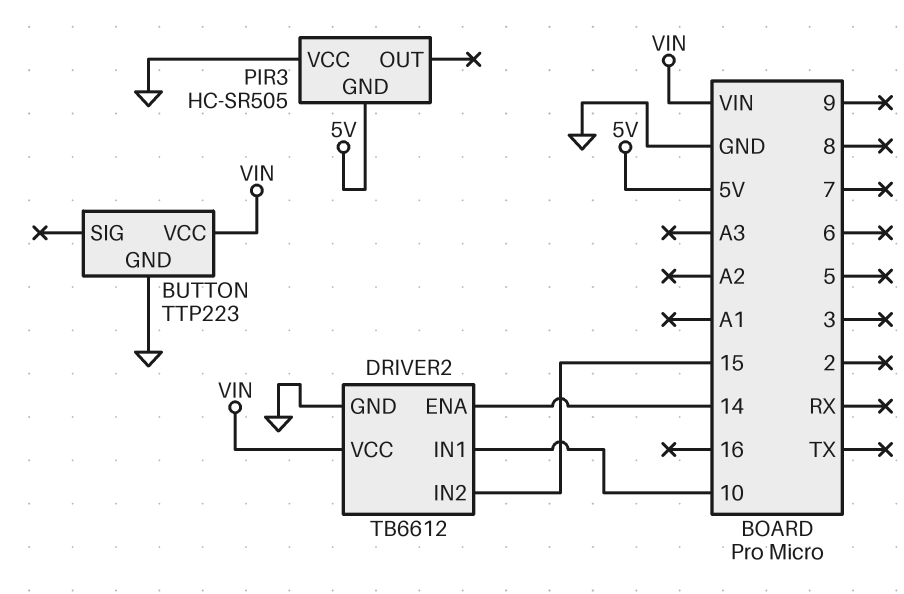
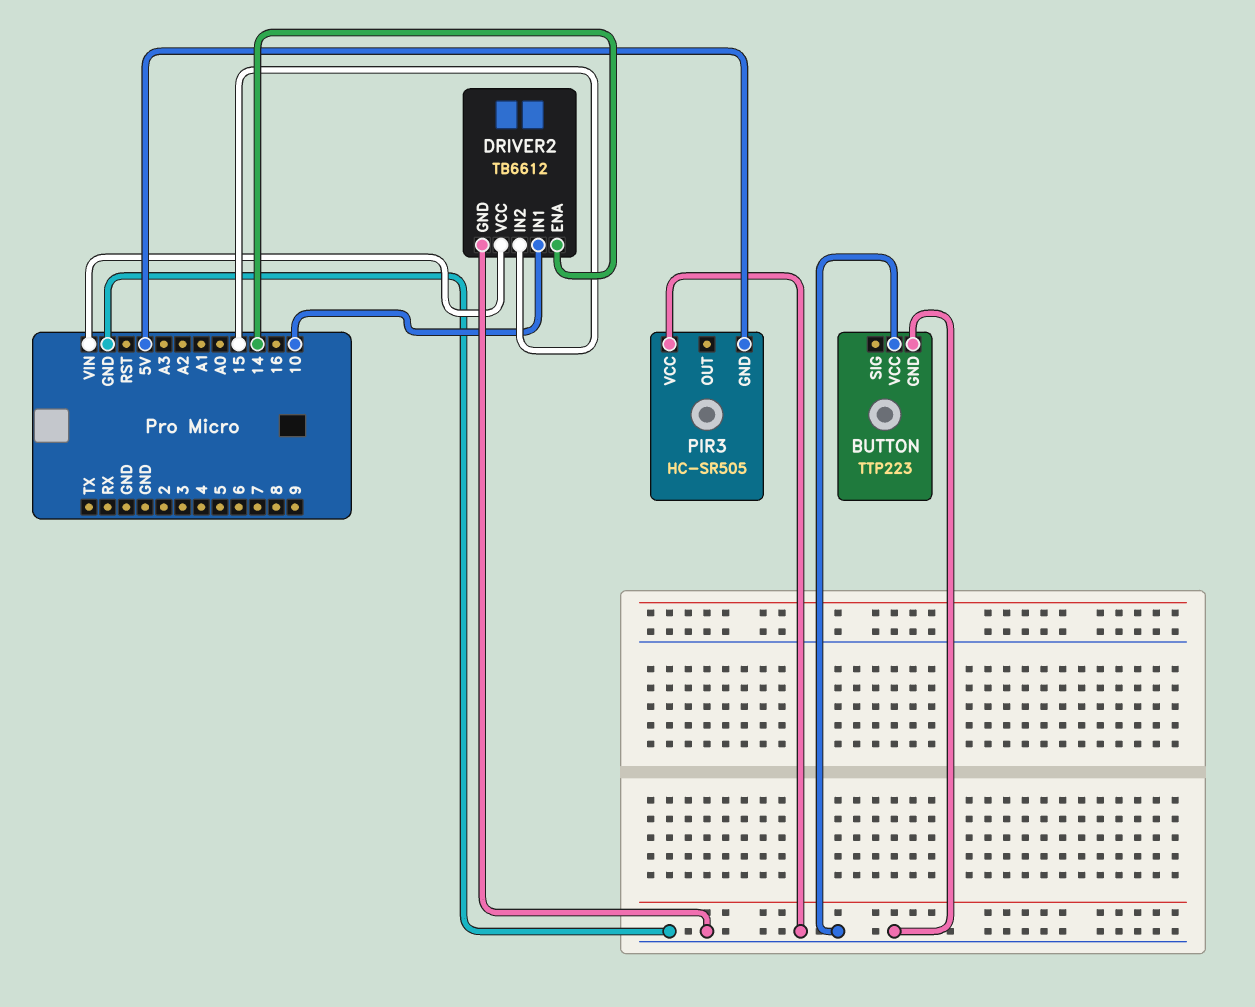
BUTTON pin VCC: VIN -> GND

